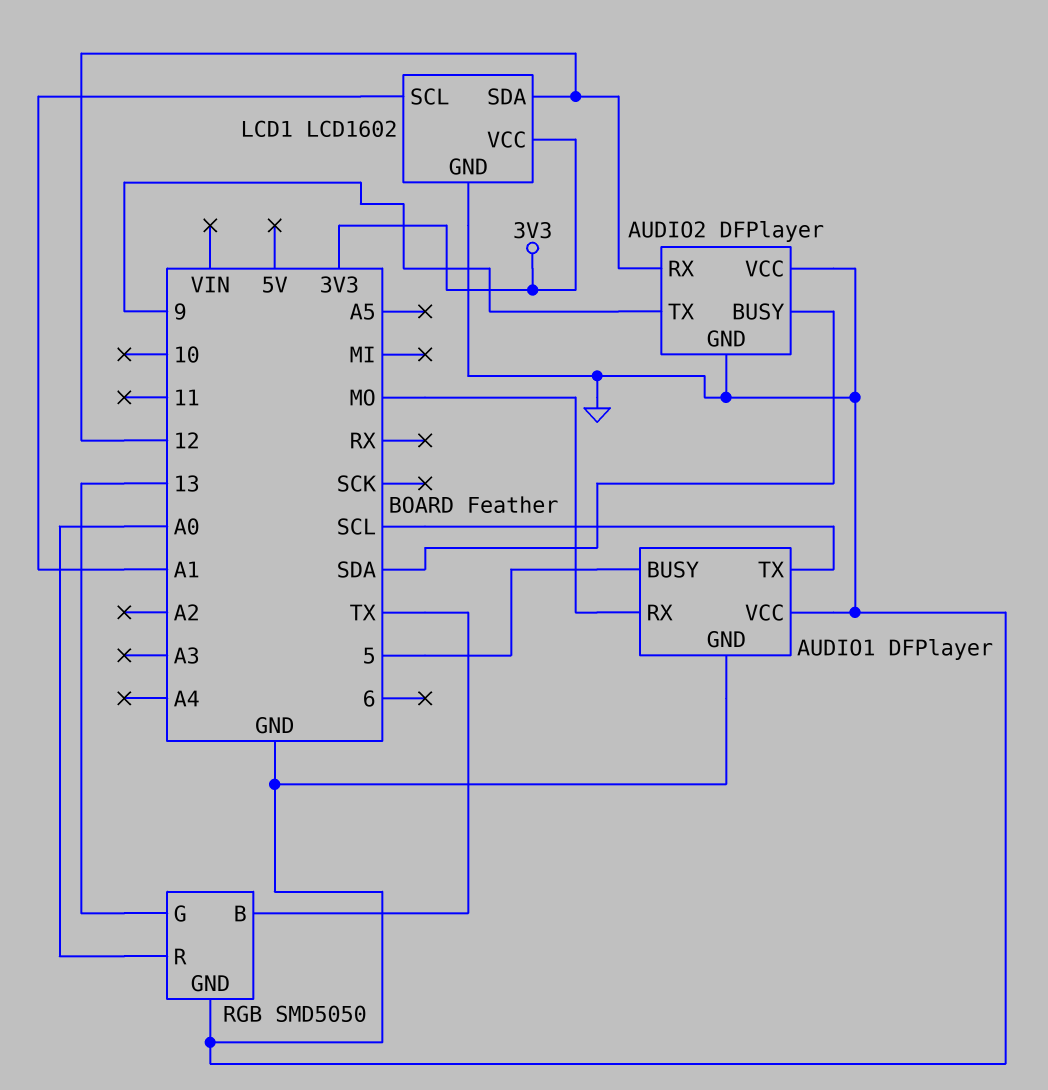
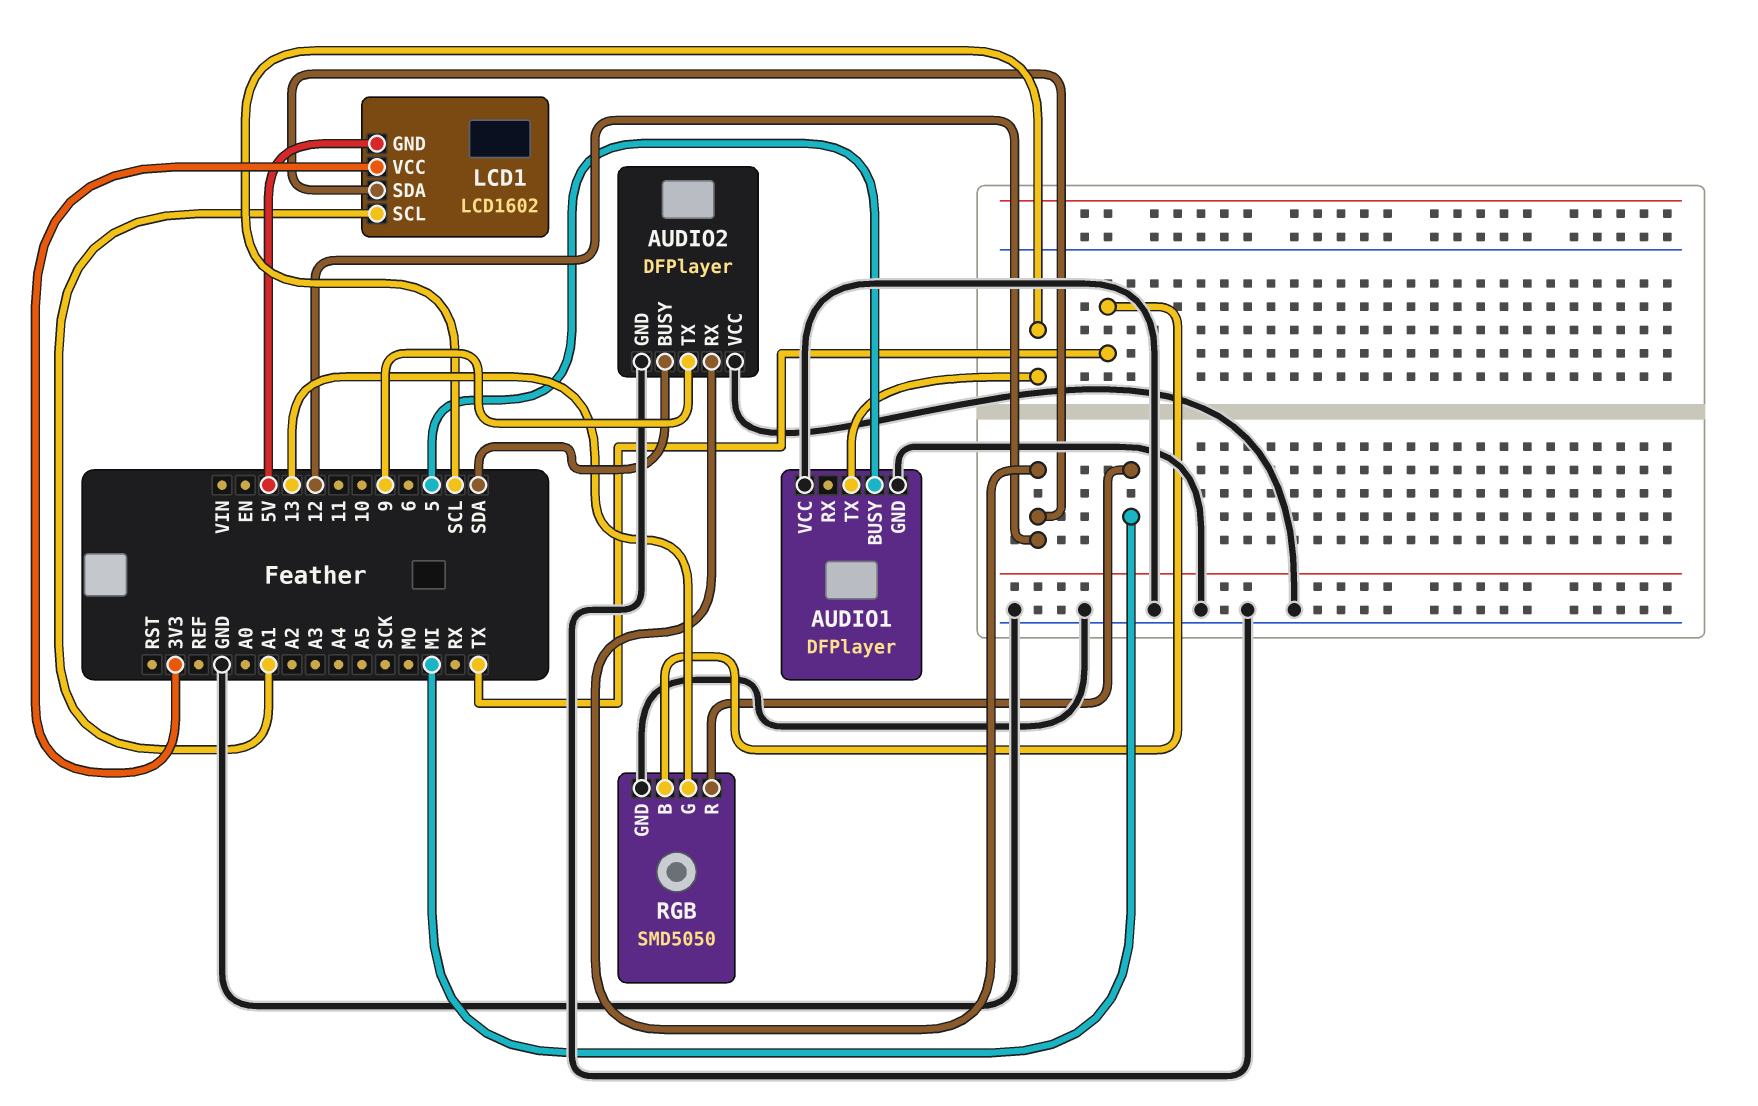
AUDIO1 pin RX: MO -> none
LCD1 pin GND: GND -> 5V
RGB pin R: A0 -> MI

